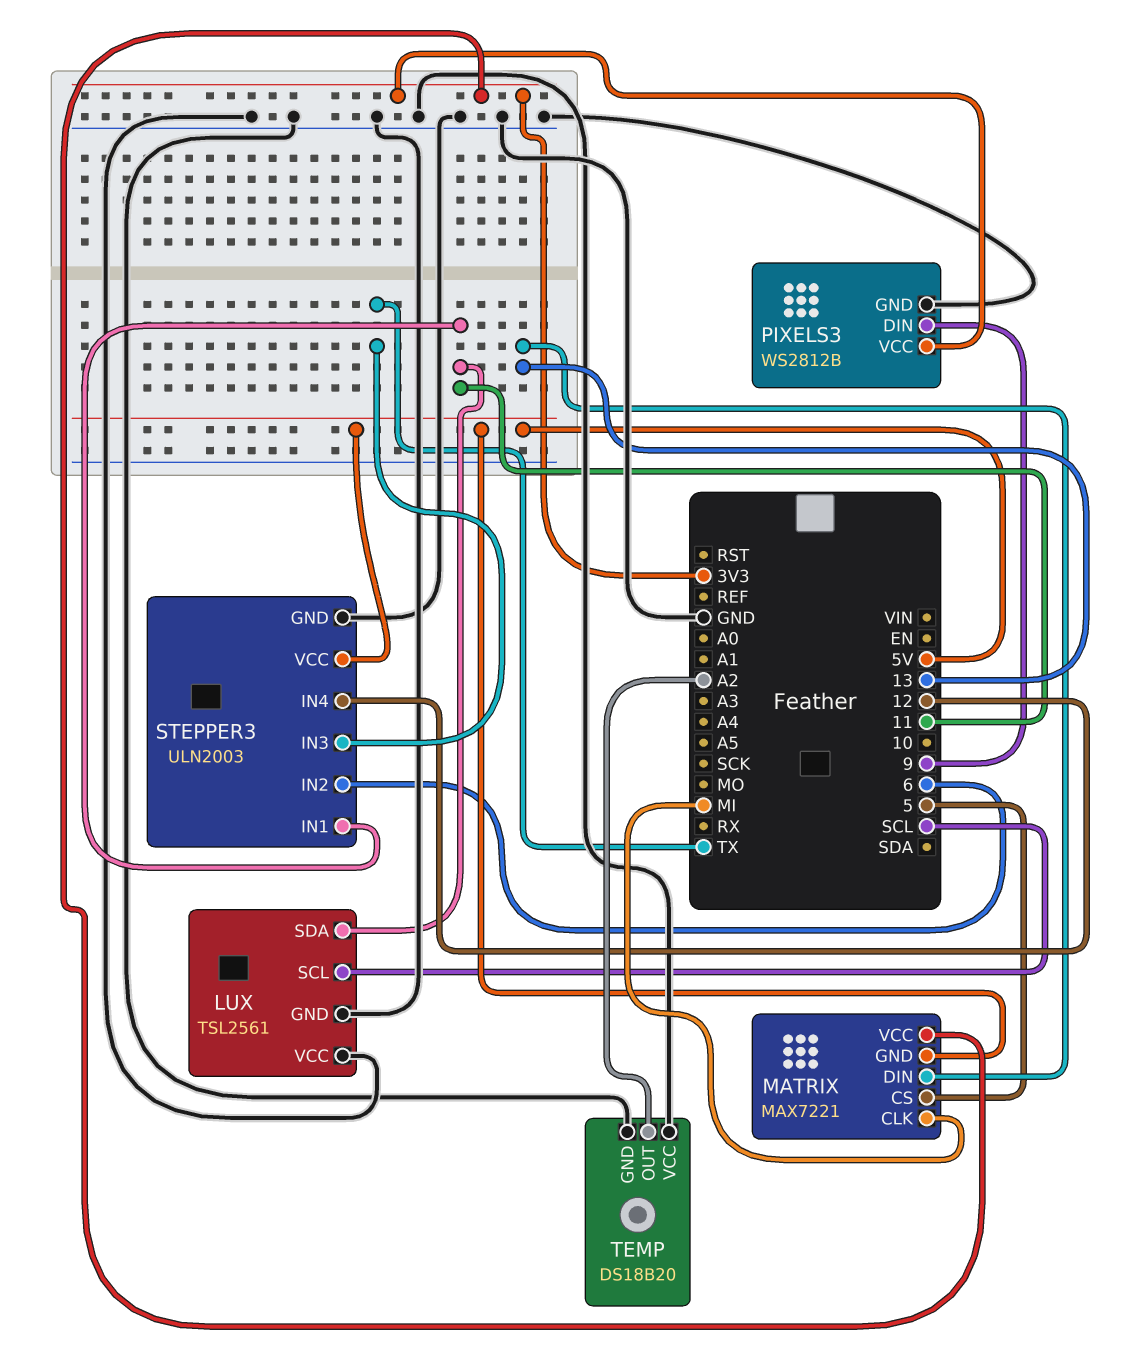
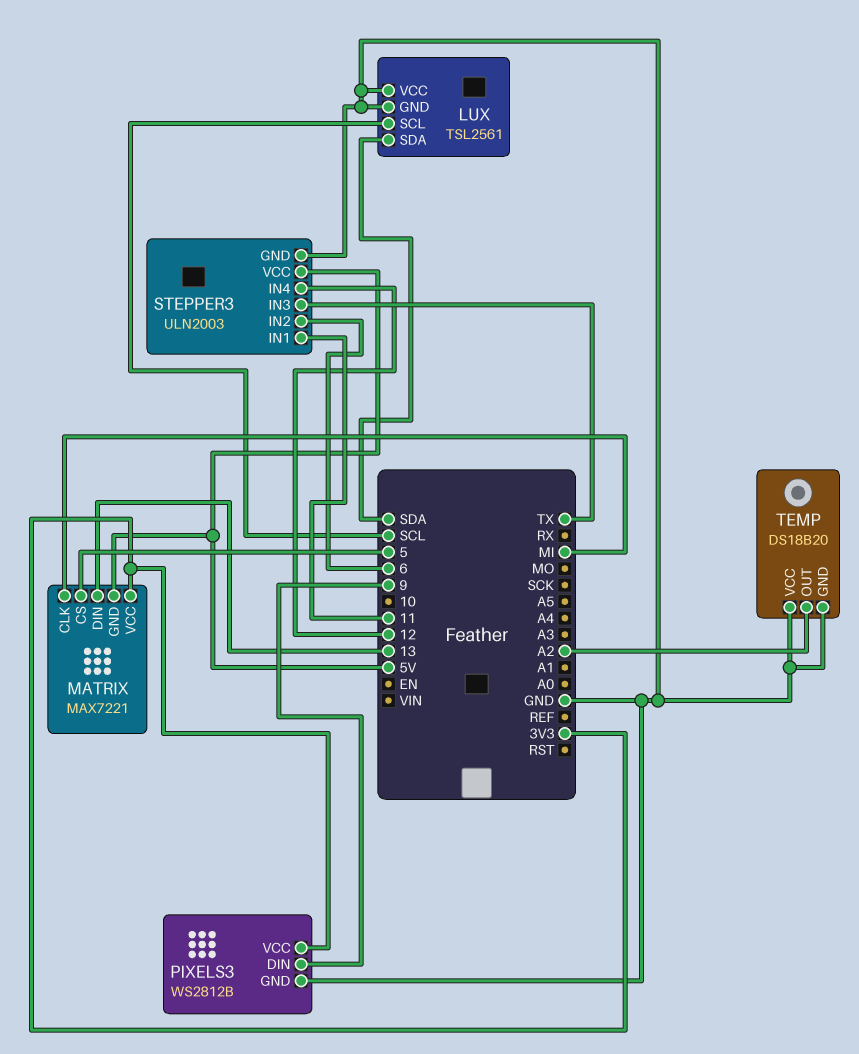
LUX pin SDA: 11 -> SDA

